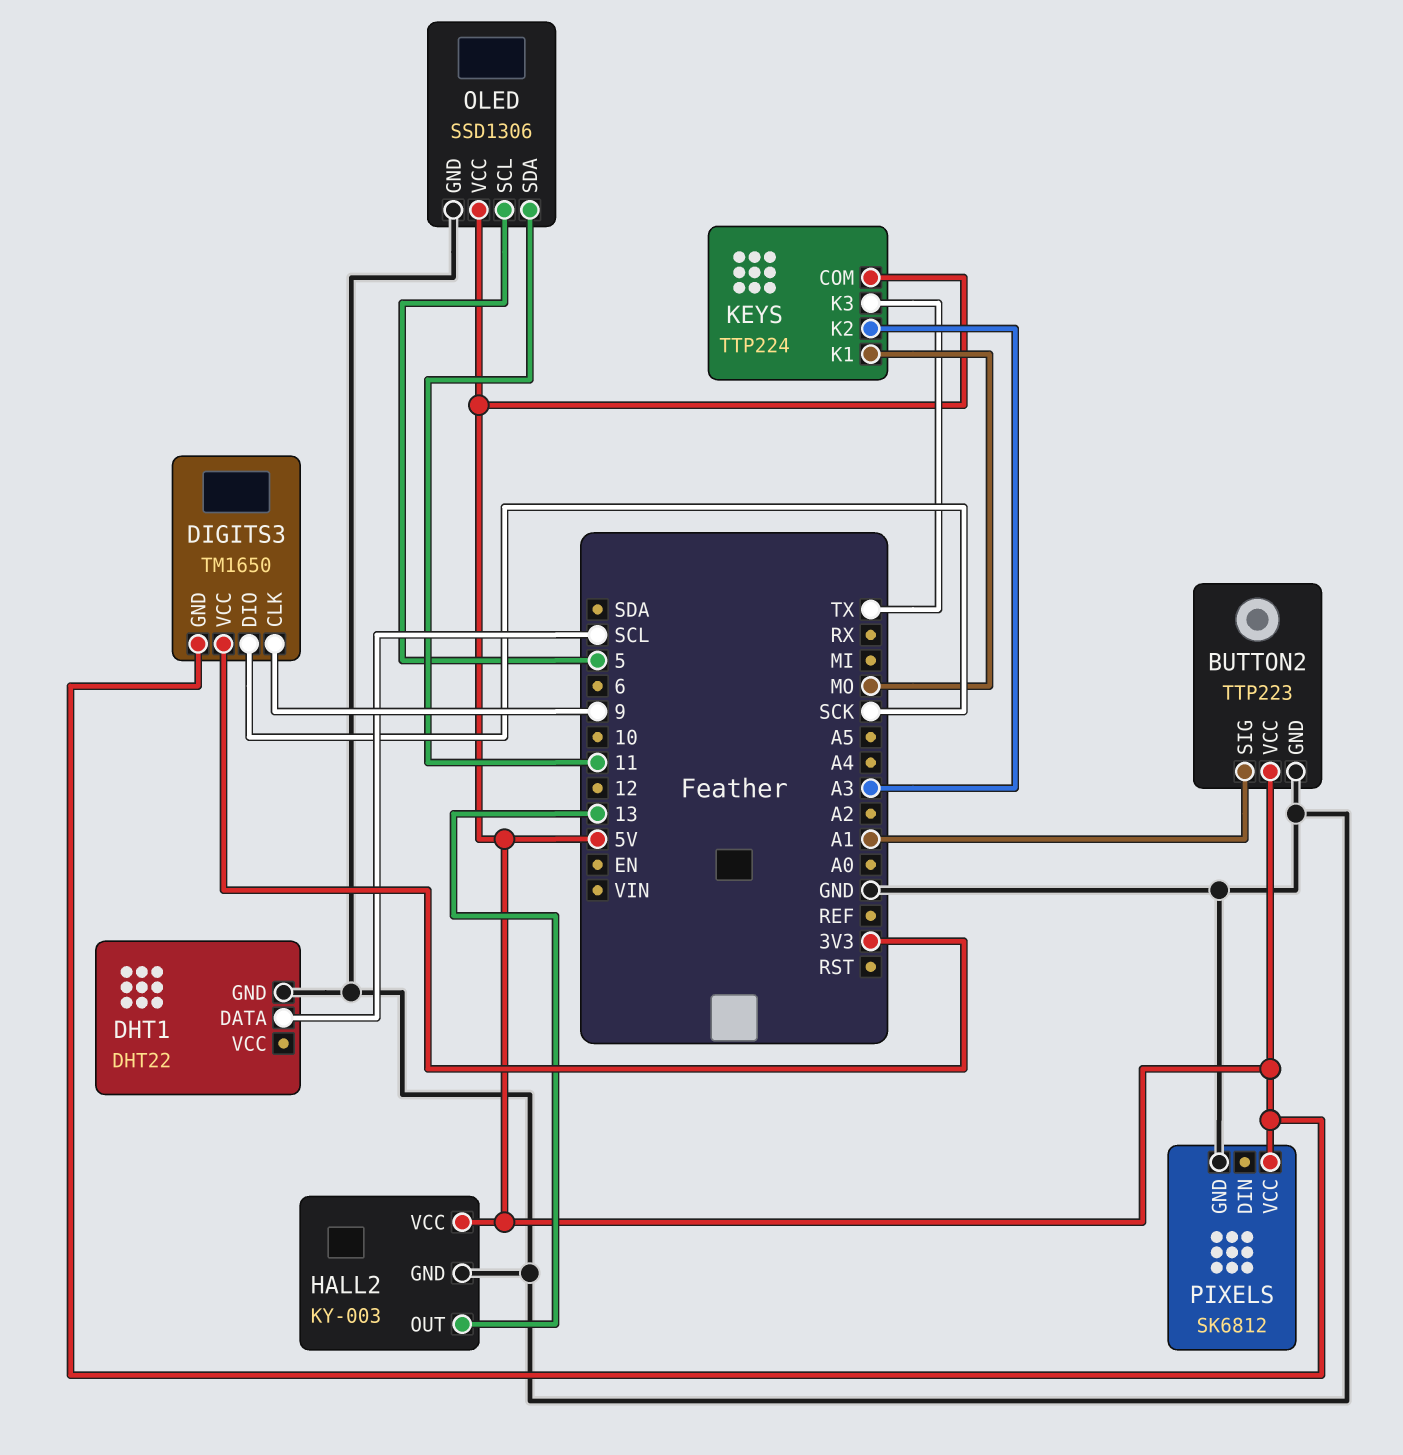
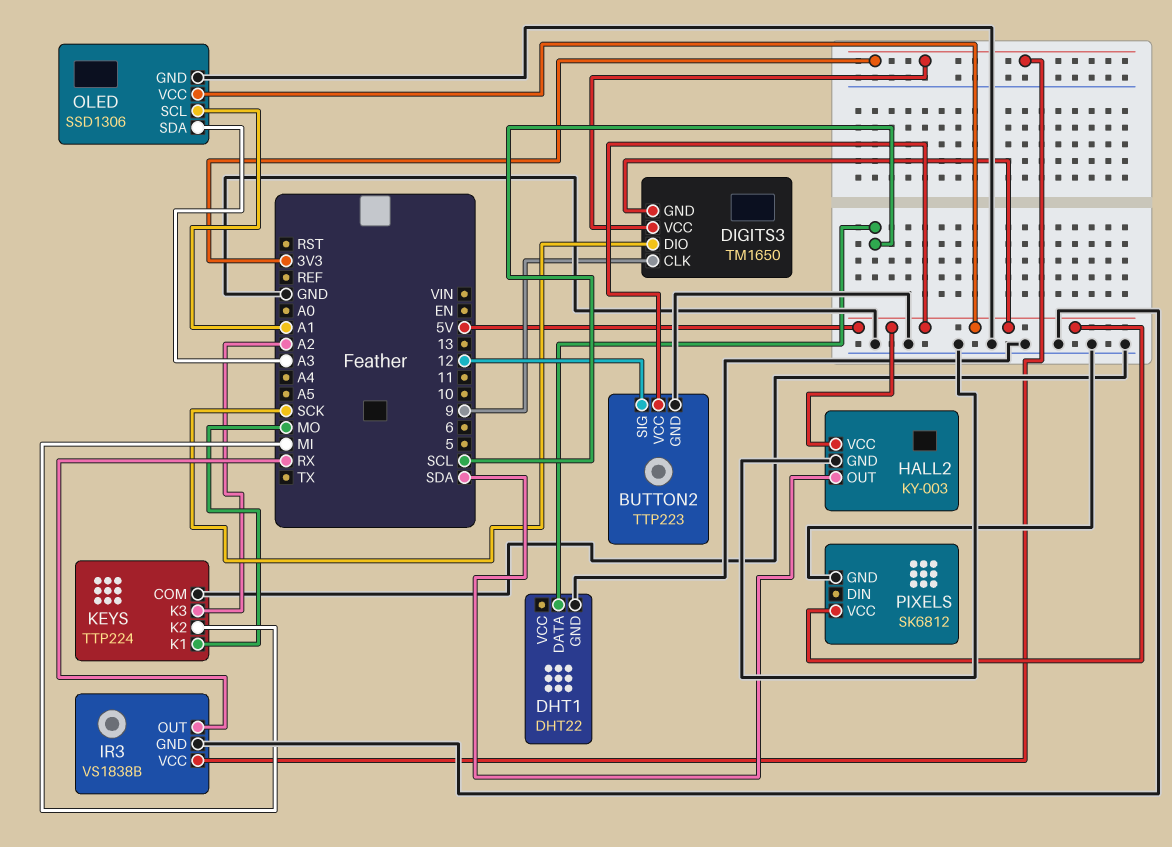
BUTTON2 pin SIG: A1 -> 12
HALL2 pin OUT: 13 -> SDA
IR3: none -> VS1838B
IR3 pin GND: none -> GND
IR3 pin OUT: none -> RX
IR3 pin VCC: none -> 3V3
KEYS pin COM: 5V -> GND
KEYS pin K2: A3 -> MI
KEYS pin K3: TX -> A2
OLED pin SCL: 5 -> A1
OLED pin SDA: 11 -> A3

